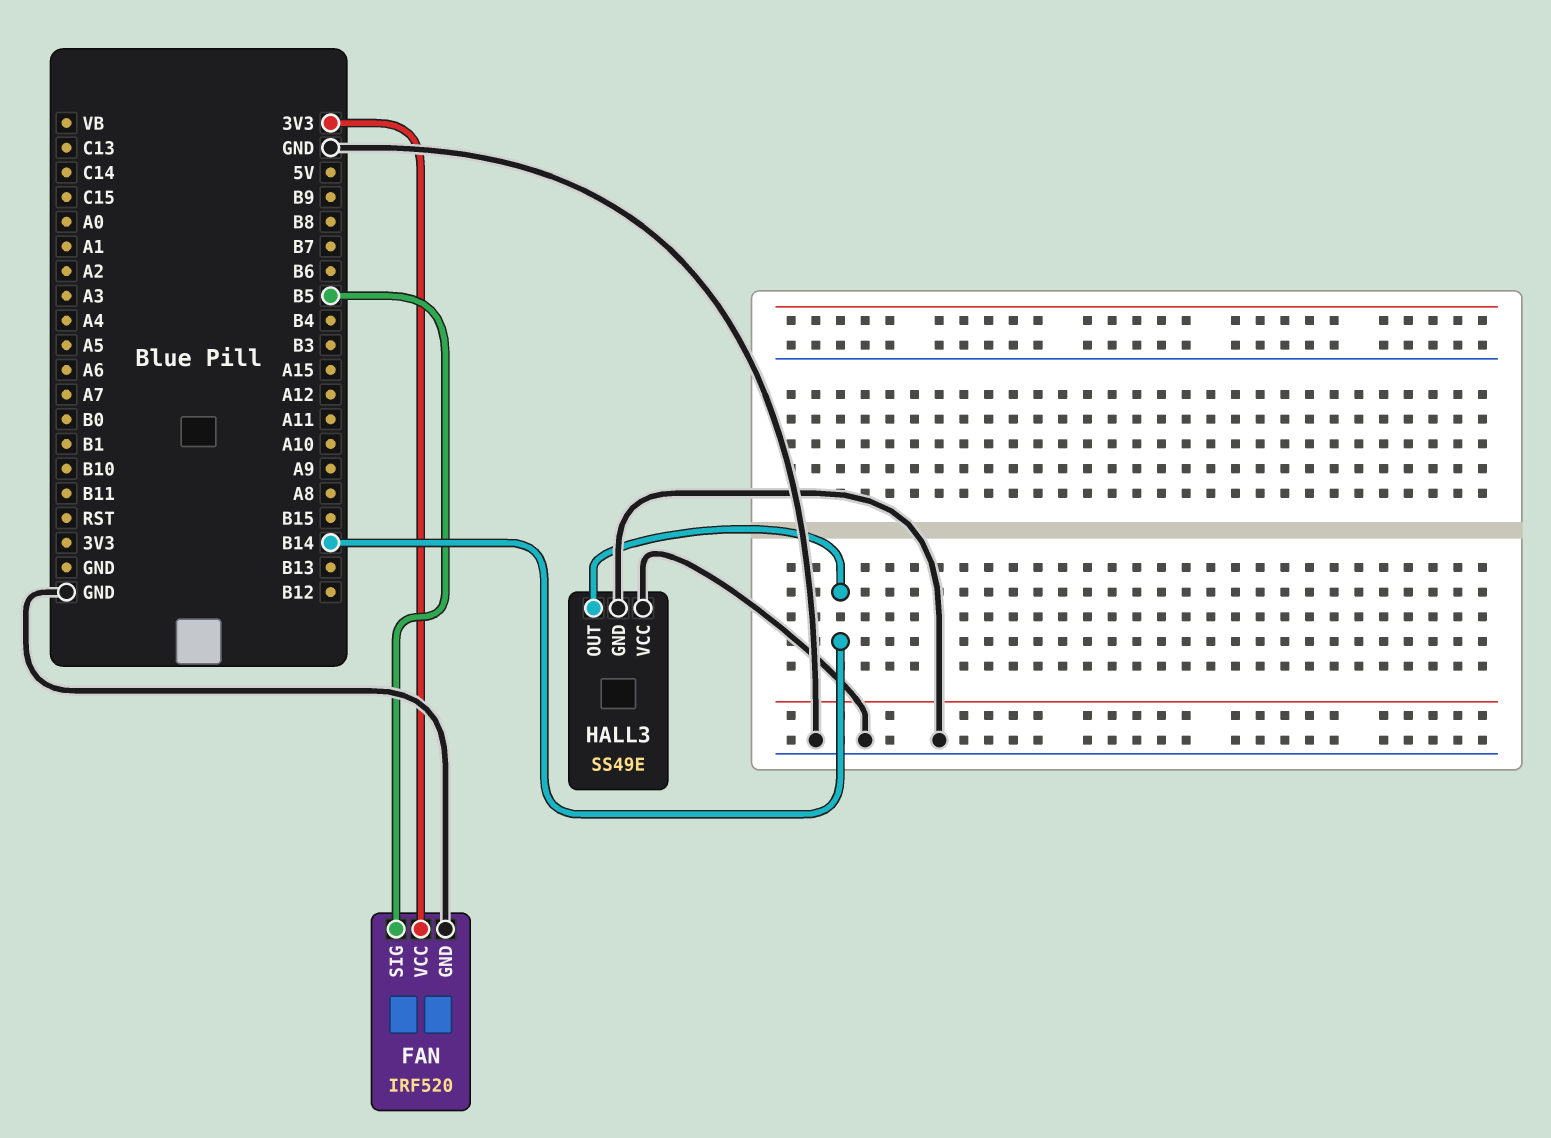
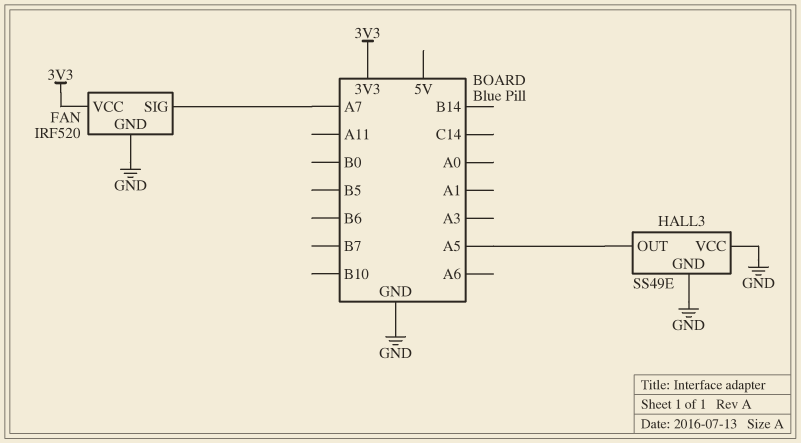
FAN pin SIG: B5 -> A7
HALL3 pin OUT: B14 -> A5

